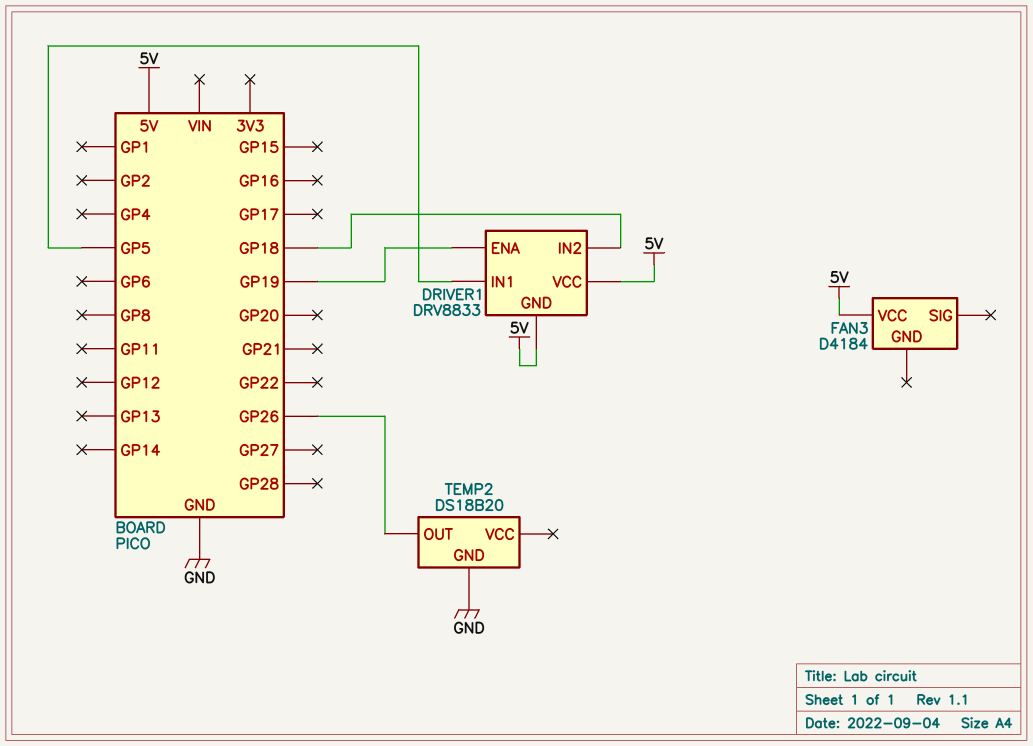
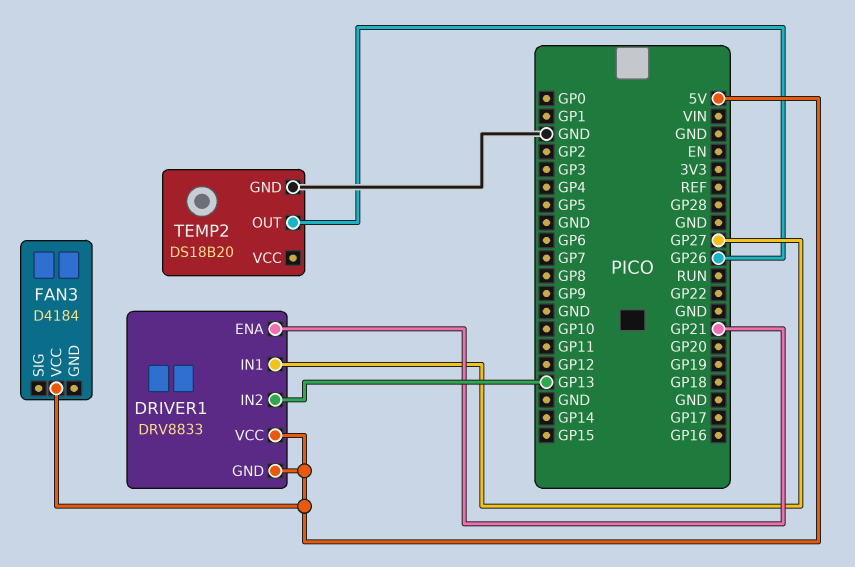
DRIVER1 pin ENA: GP19 -> GP21
DRIVER1 pin IN1: GP5 -> GP27
DRIVER1 pin IN2: GP18 -> GP13

